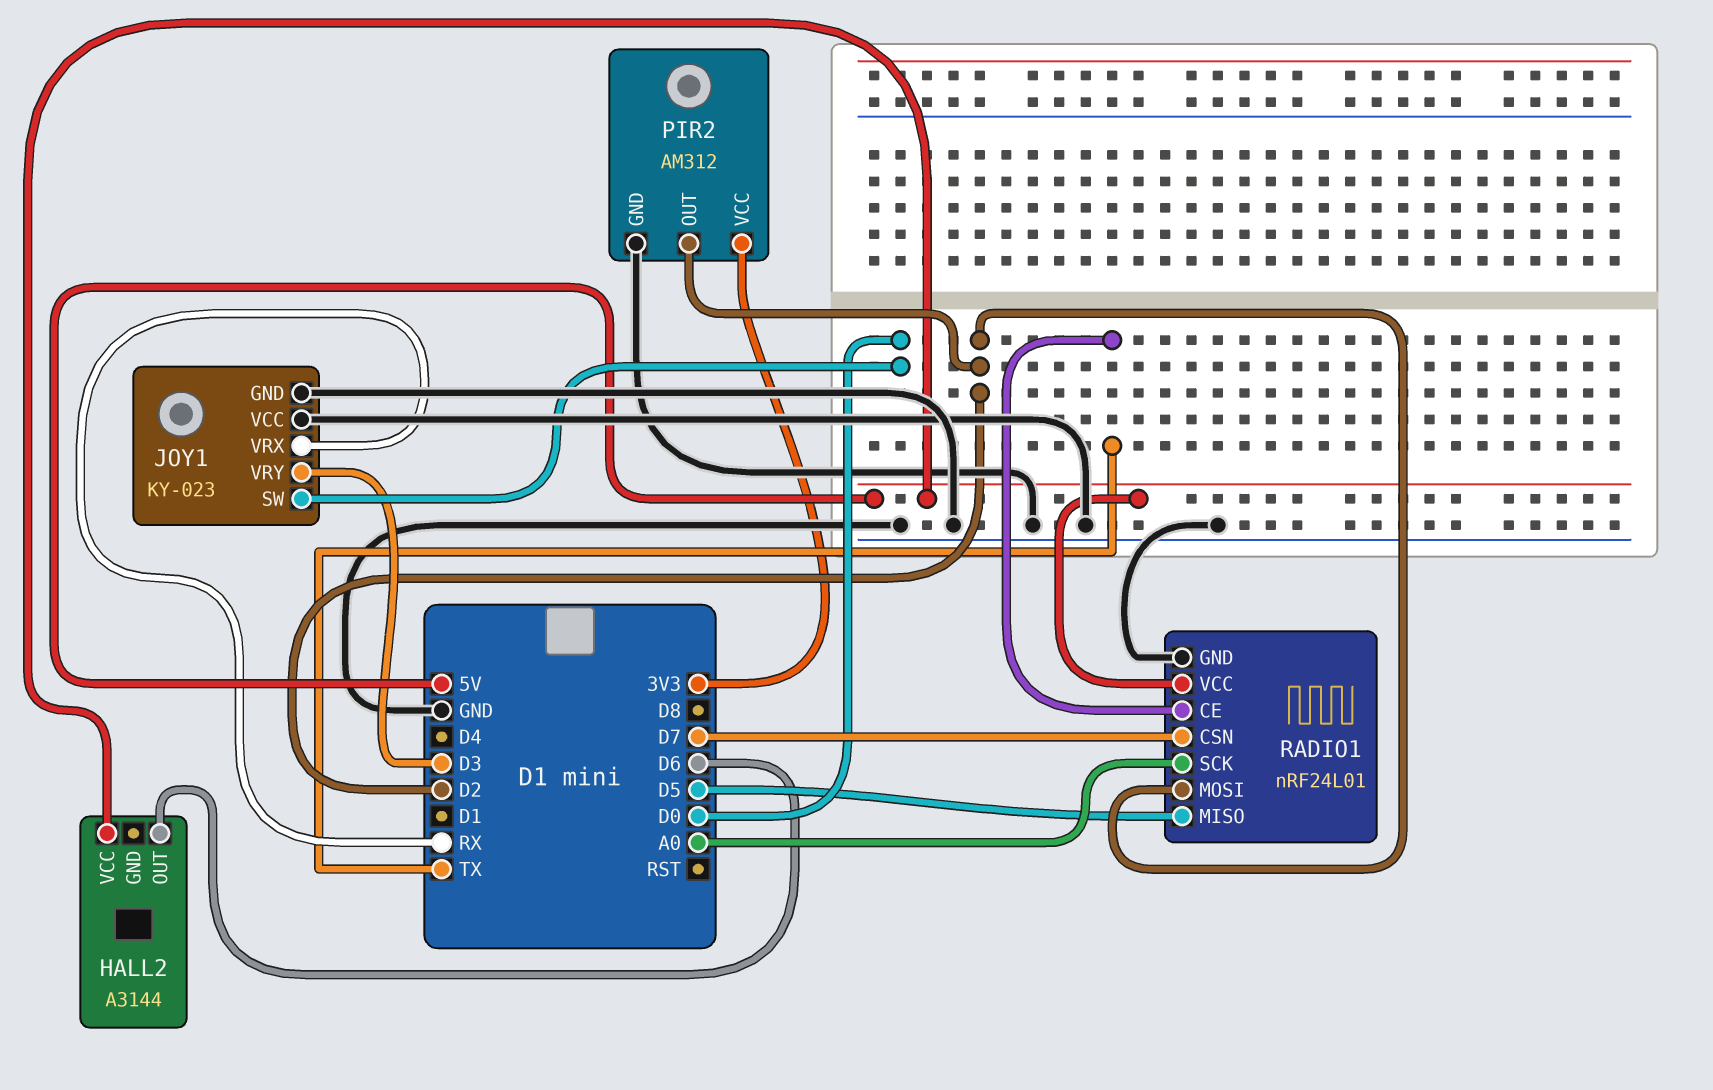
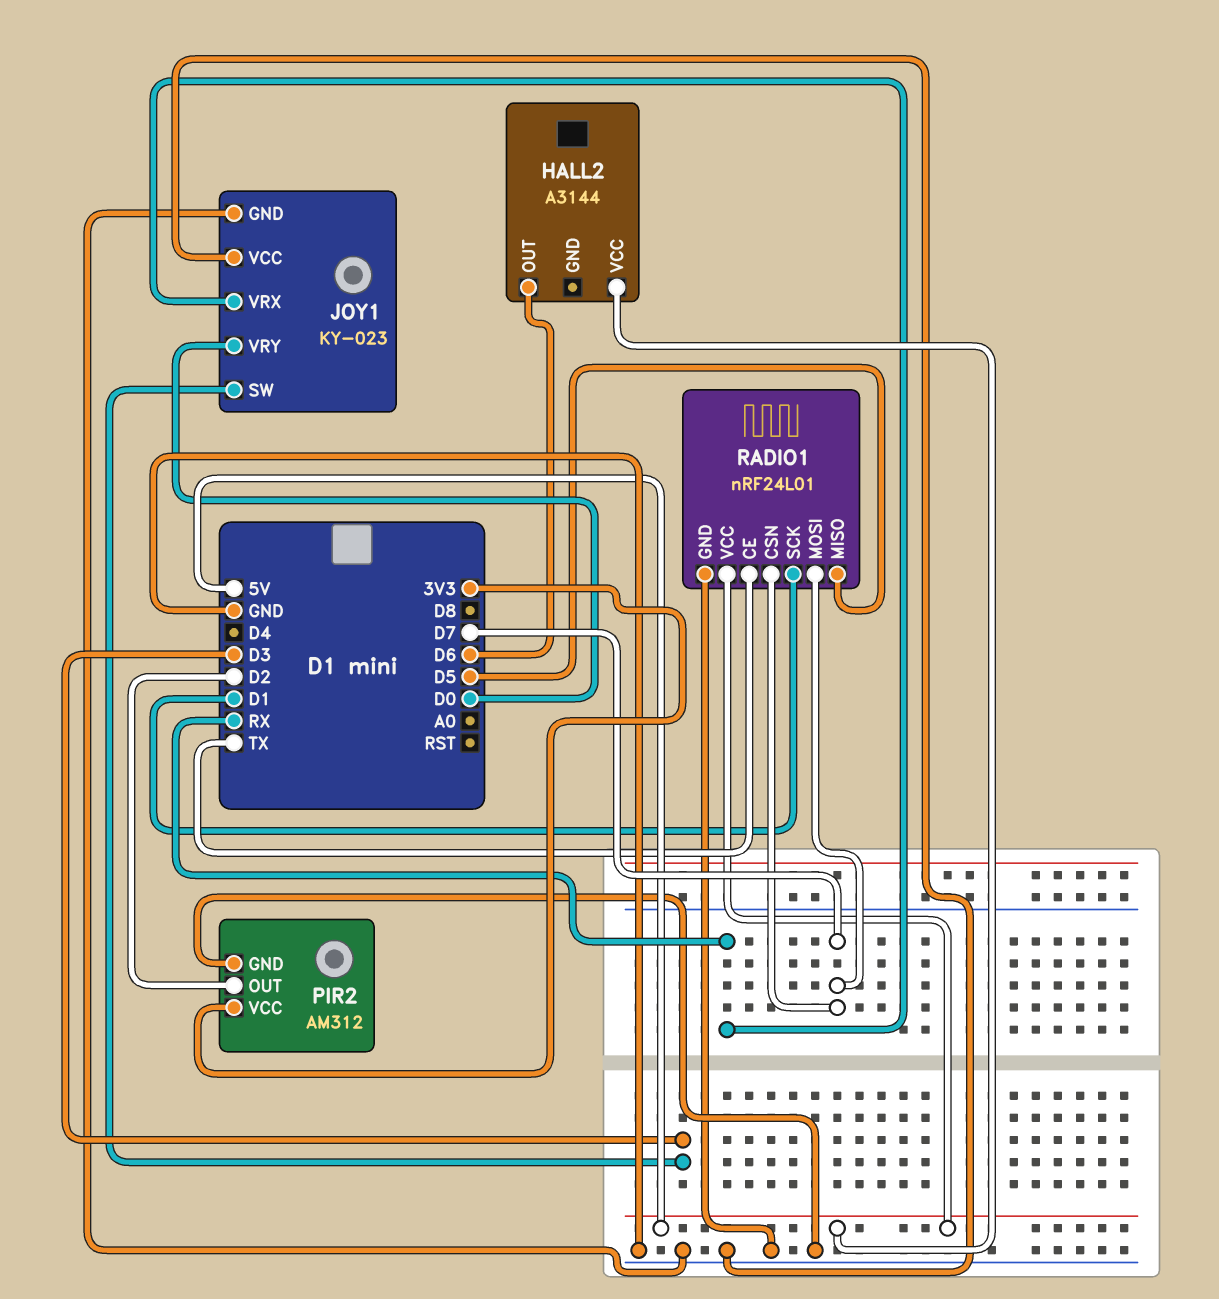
JOY1 pin SW: D0 -> D3
JOY1 pin VRY: D3 -> D0
RADIO1 pin MOSI: D2 -> D7
RADIO1 pin SCK: A0 -> D1

